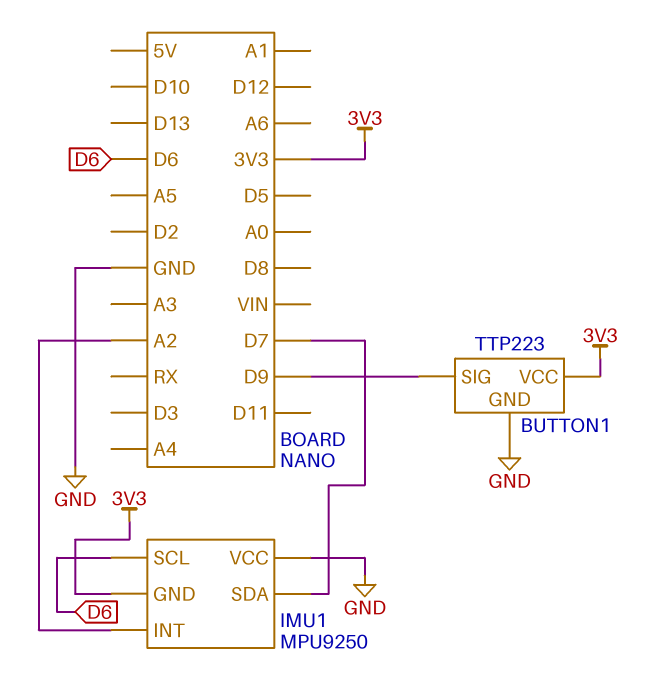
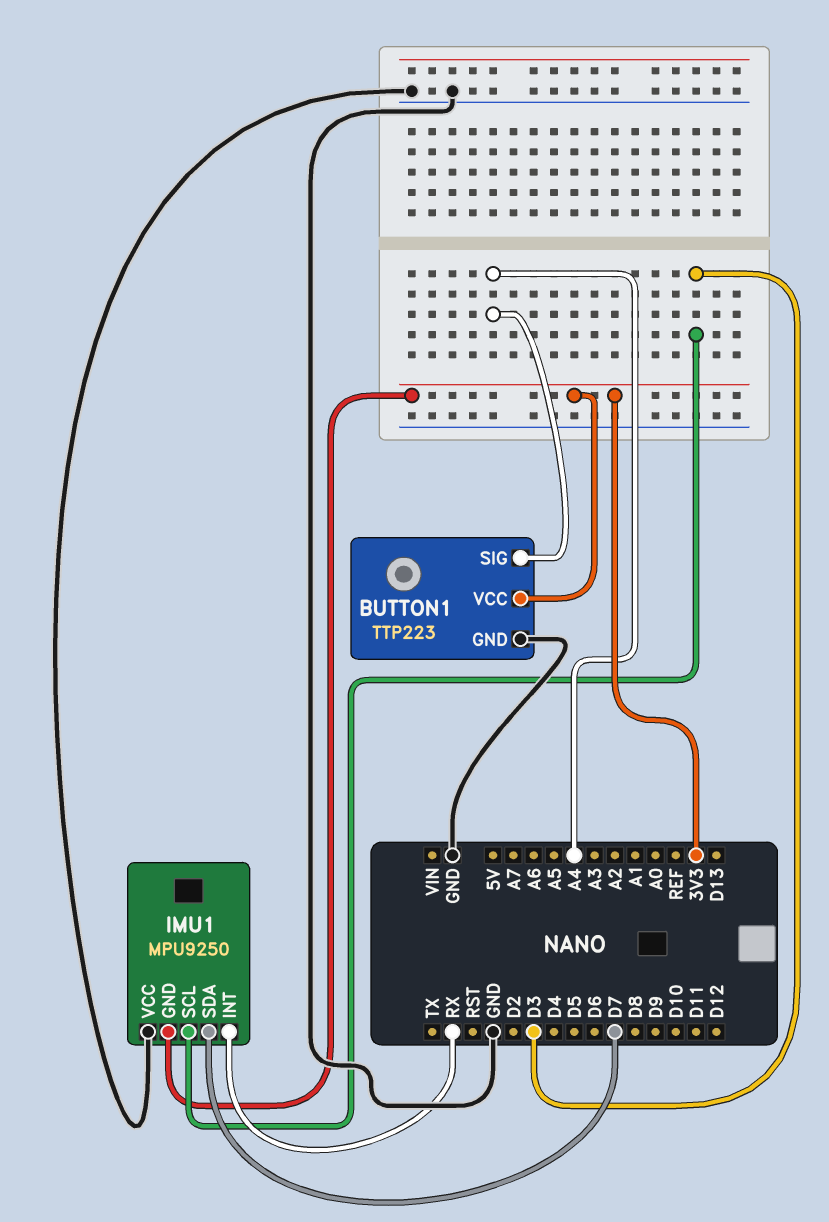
BUTTON1 pin SIG: D9 -> A4
IMU1 pin INT: A2 -> RX
IMU1 pin SCL: D6 -> D3

